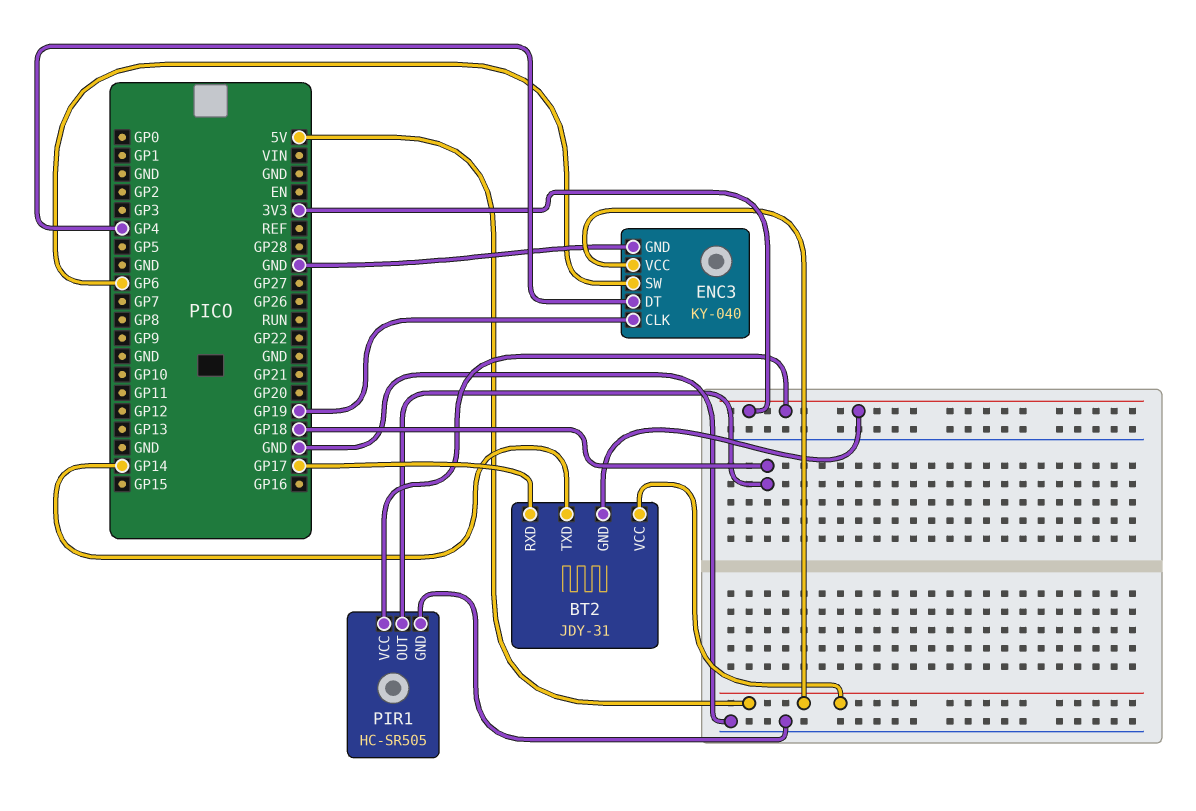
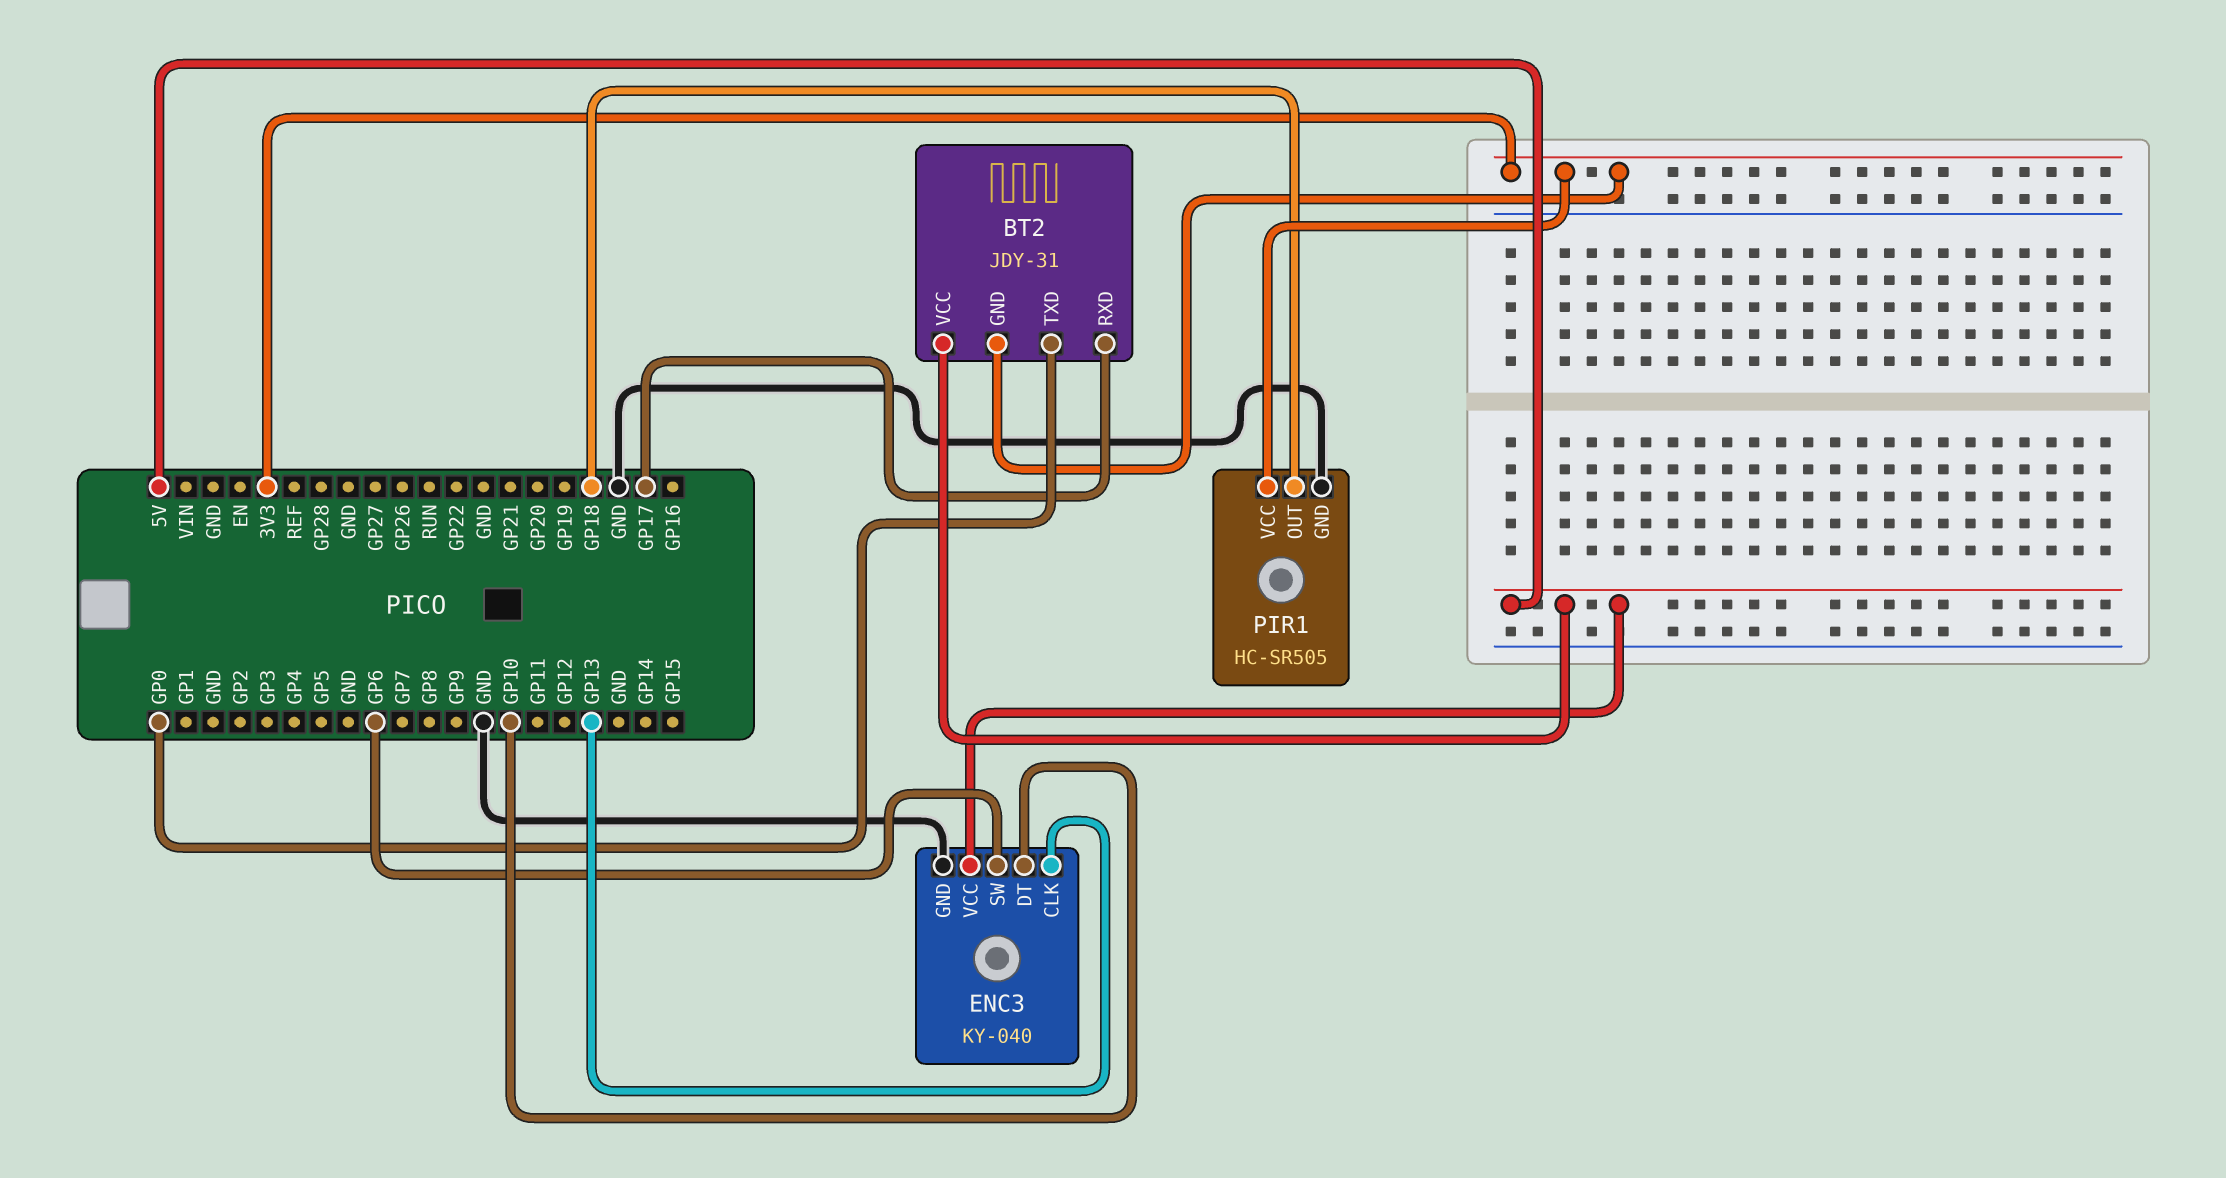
BT2 pin TXD: GP14 -> GP0
ENC3 pin CLK: GP19 -> GP13
ENC3 pin DT: GP4 -> GP10

